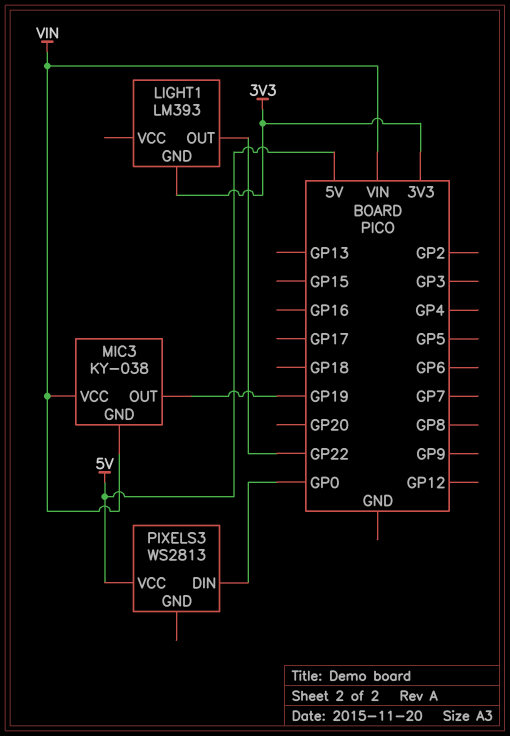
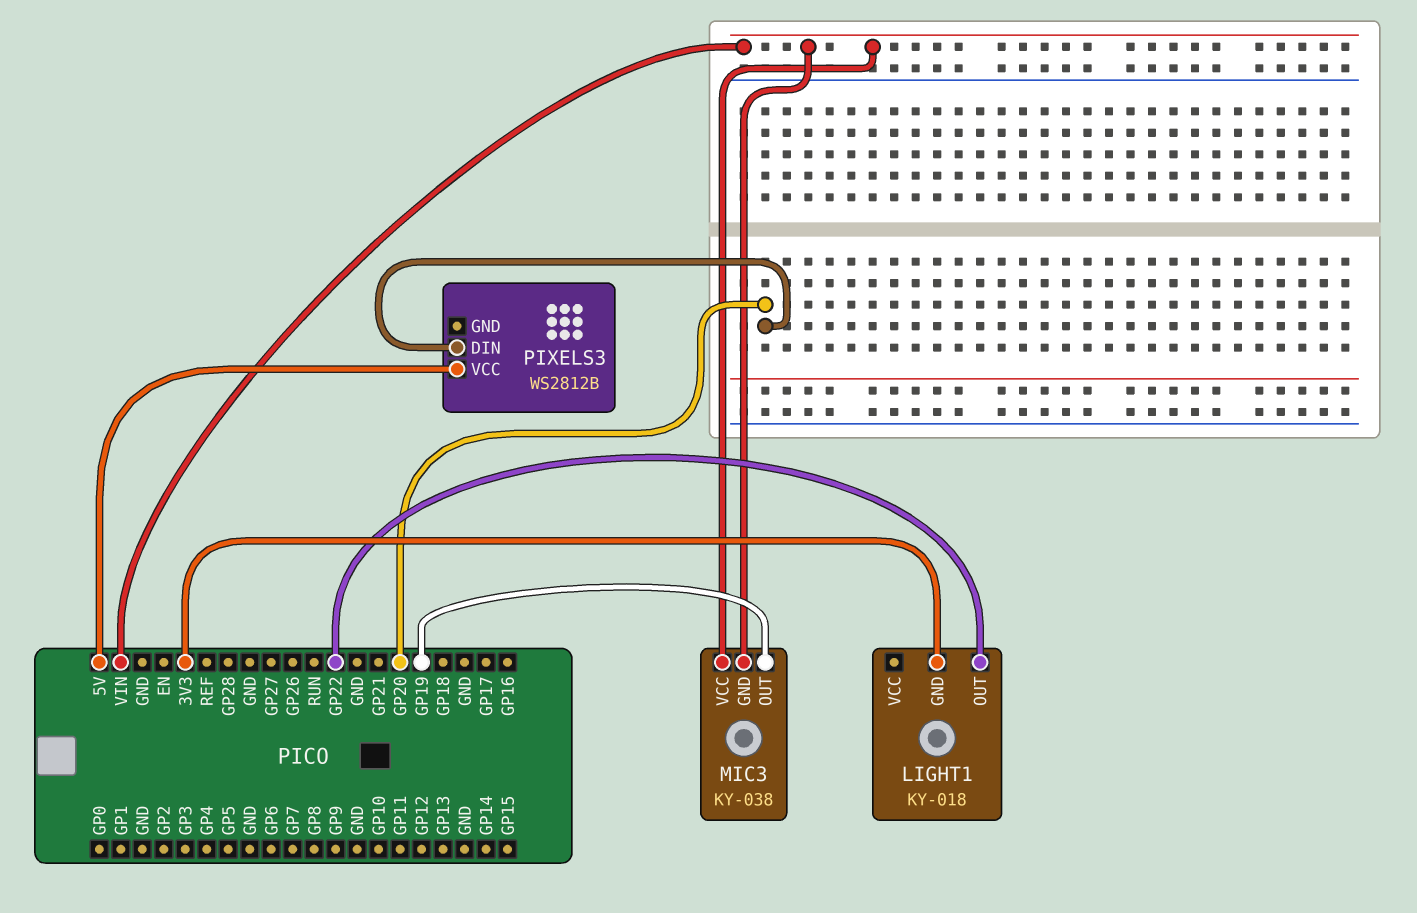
LIGHT1: LM393 -> KY-018
PIXELS3: WS2813 -> WS2812B
PIXELS3 pin DIN: GP0 -> GP20

